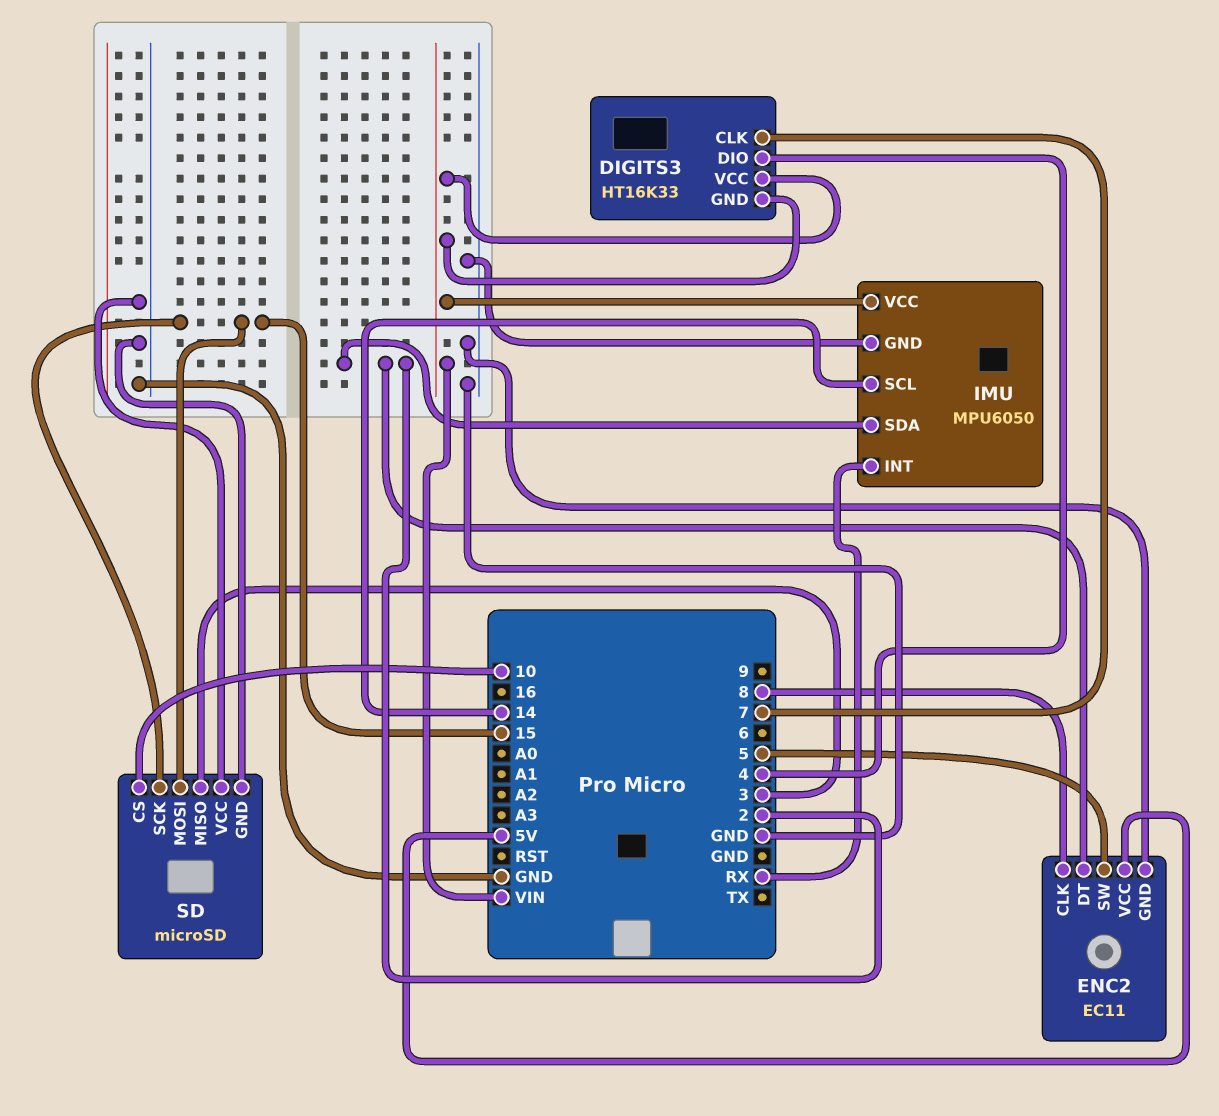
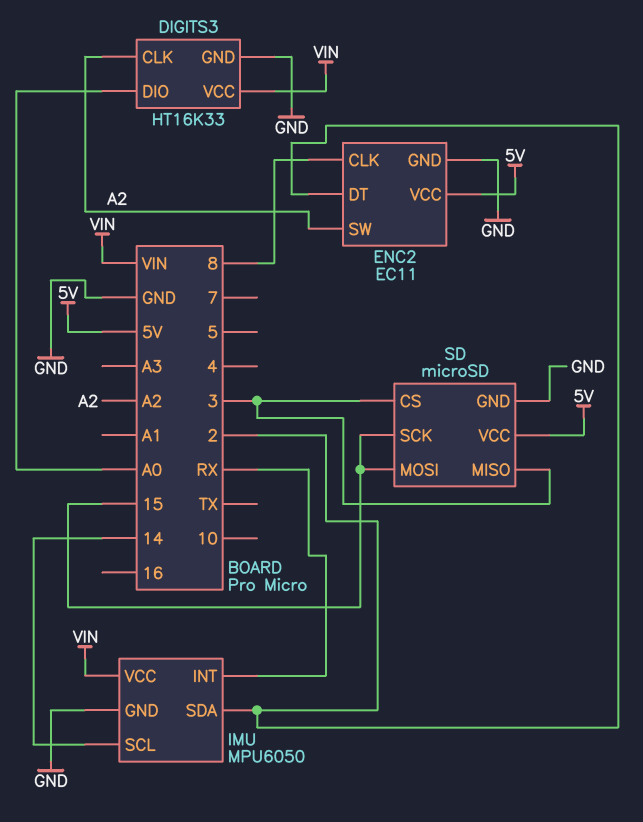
DIGITS3 pin CLK: 7 -> A2
DIGITS3 pin DIO: 4 -> A0
DIGITS3 pin GND: VIN -> GND
ENC2 pin SW: 5 -> A2
SD pin CS: 10 -> 3
SD pin VCC: GND -> 5V

